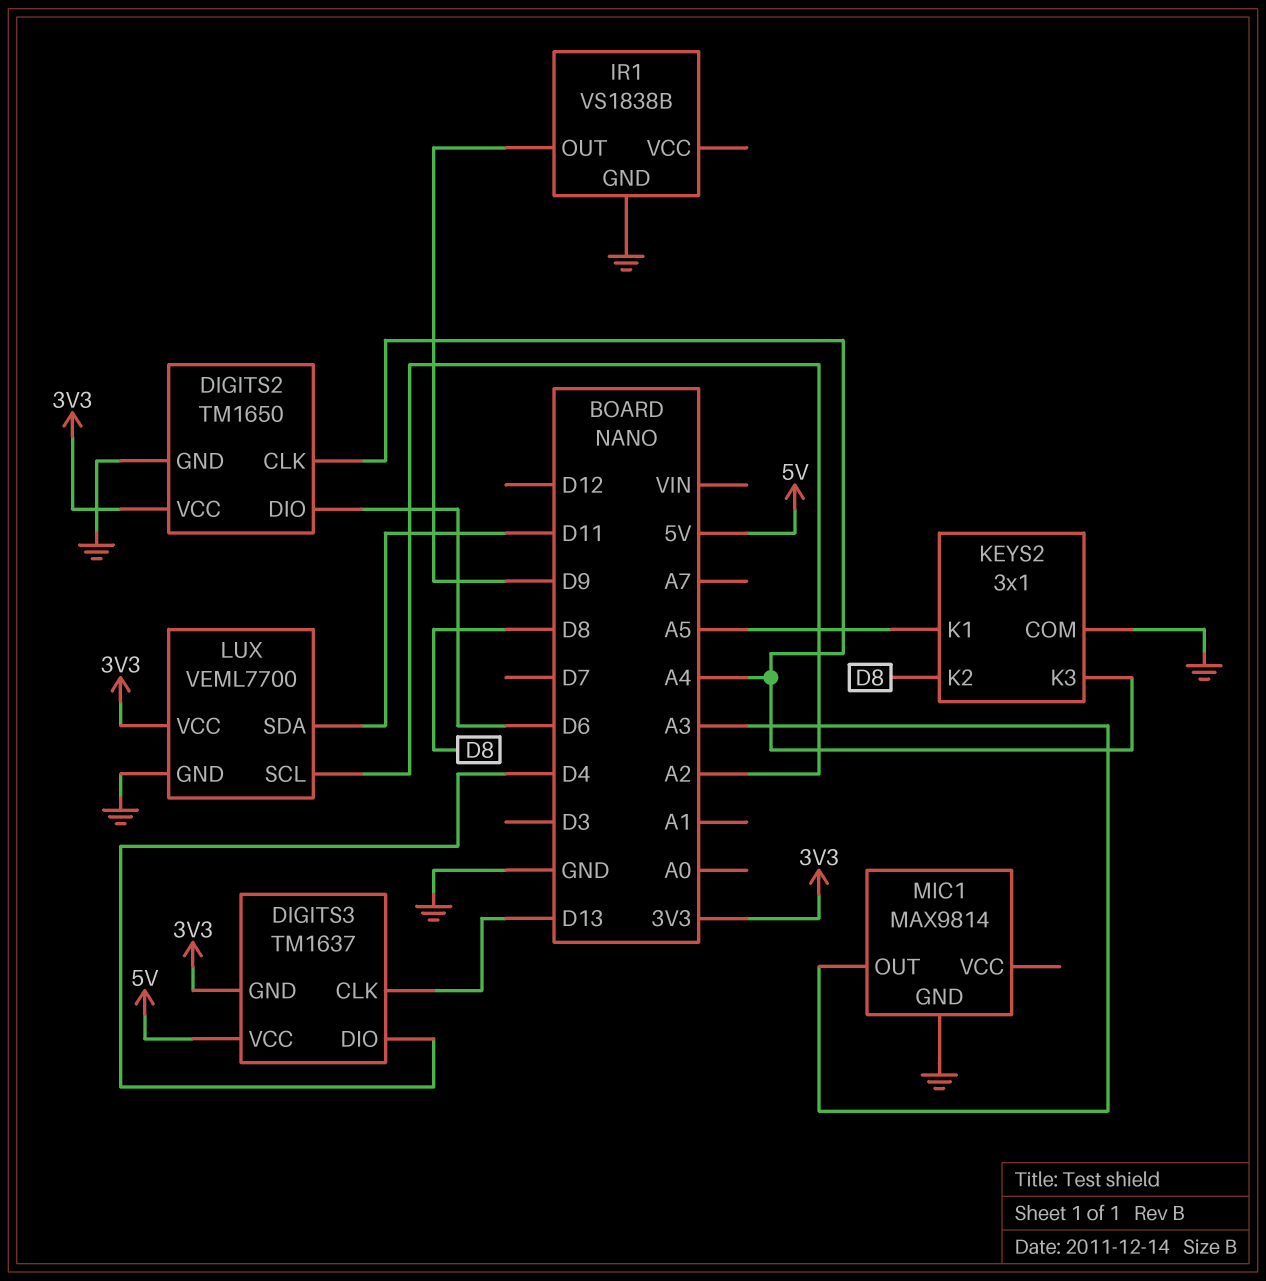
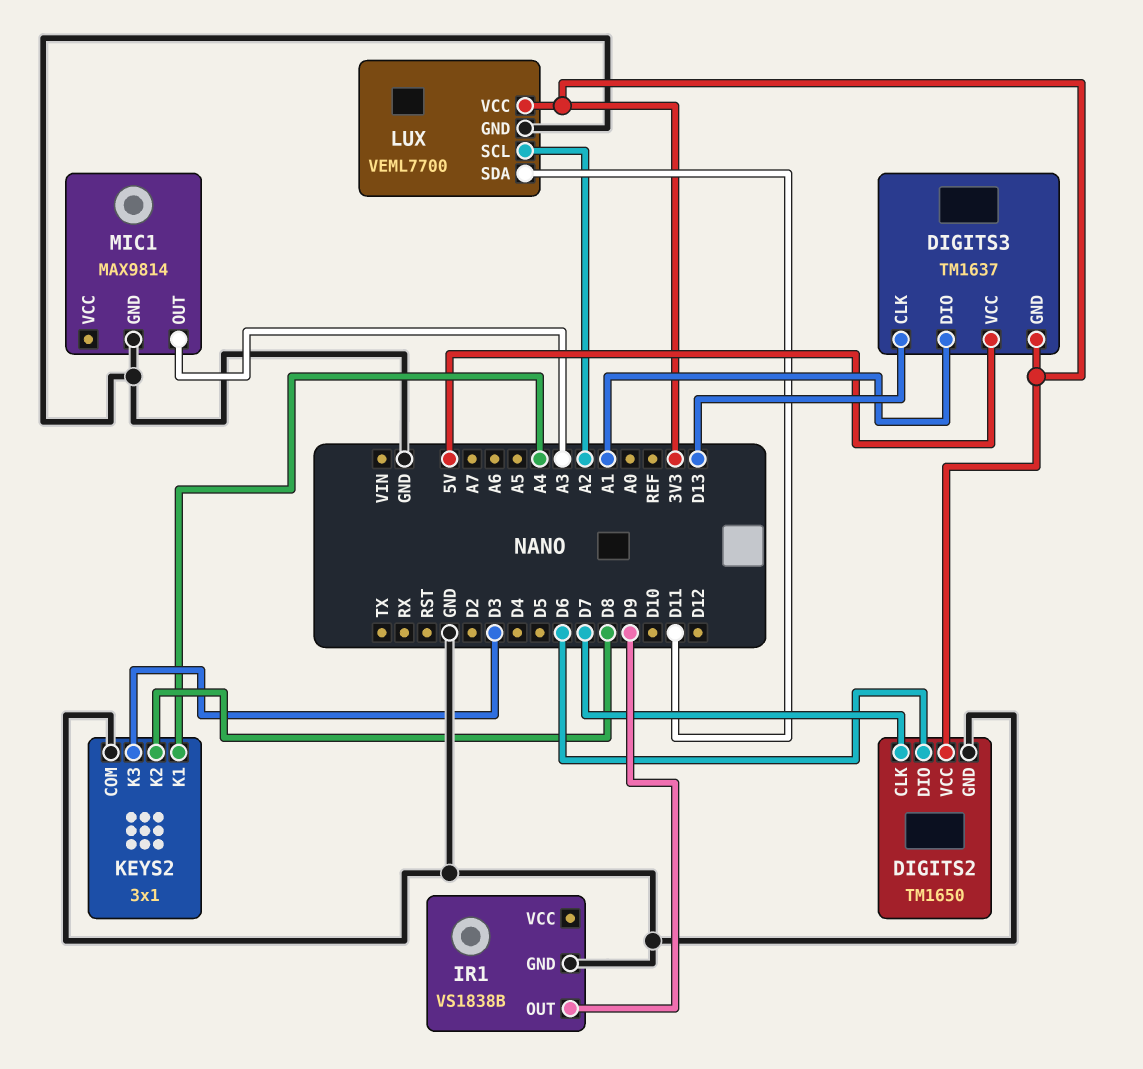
DIGITS2 pin CLK: A4 -> D7
DIGITS3 pin DIO: D4 -> A1
KEYS2 pin K1: A5 -> A4
KEYS2 pin K3: A4 -> D3

